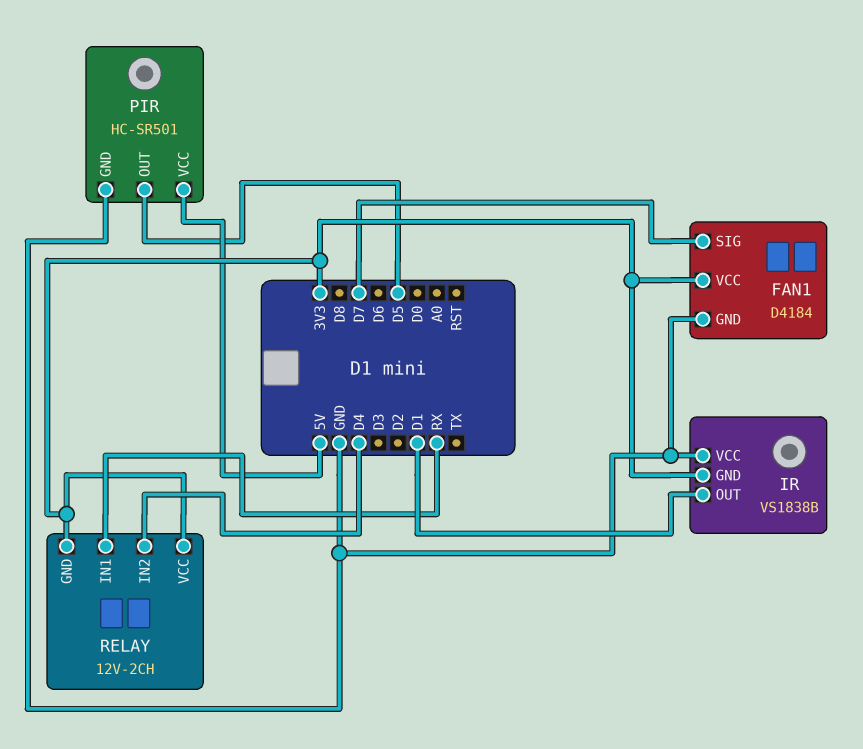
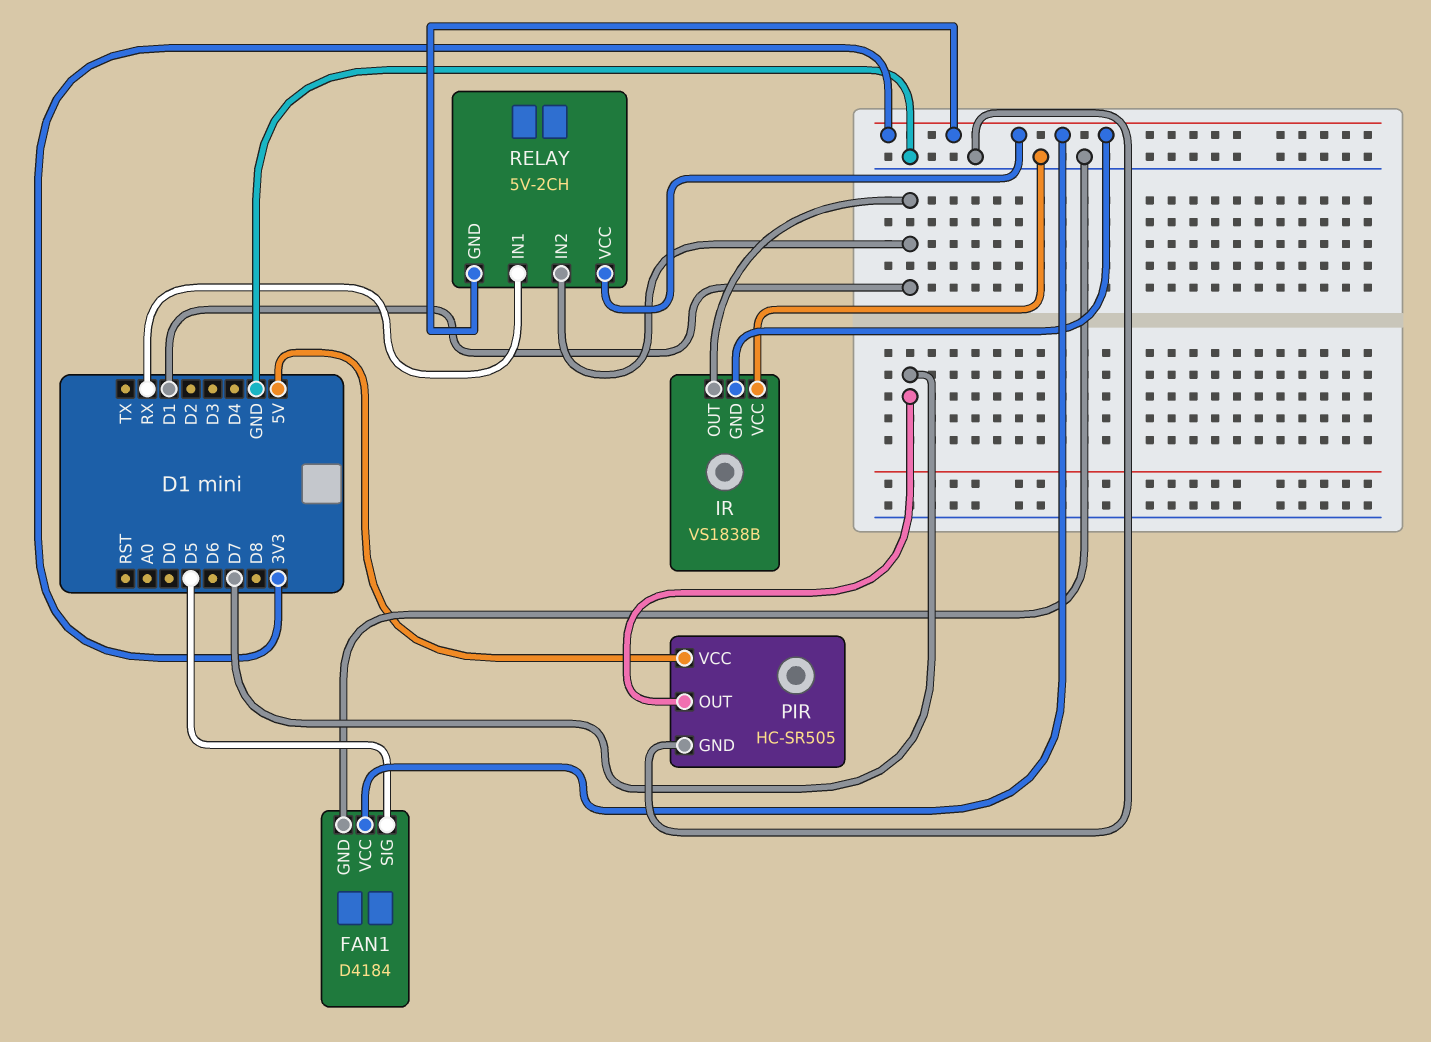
FAN1 pin SIG: D7 -> D5
PIR: HC-SR501 -> HC-SR505
PIR pin OUT: D5 -> D7
RELAY: 12V-2CH -> 5V-2CH
RELAY pin IN2: D4 -> D1

